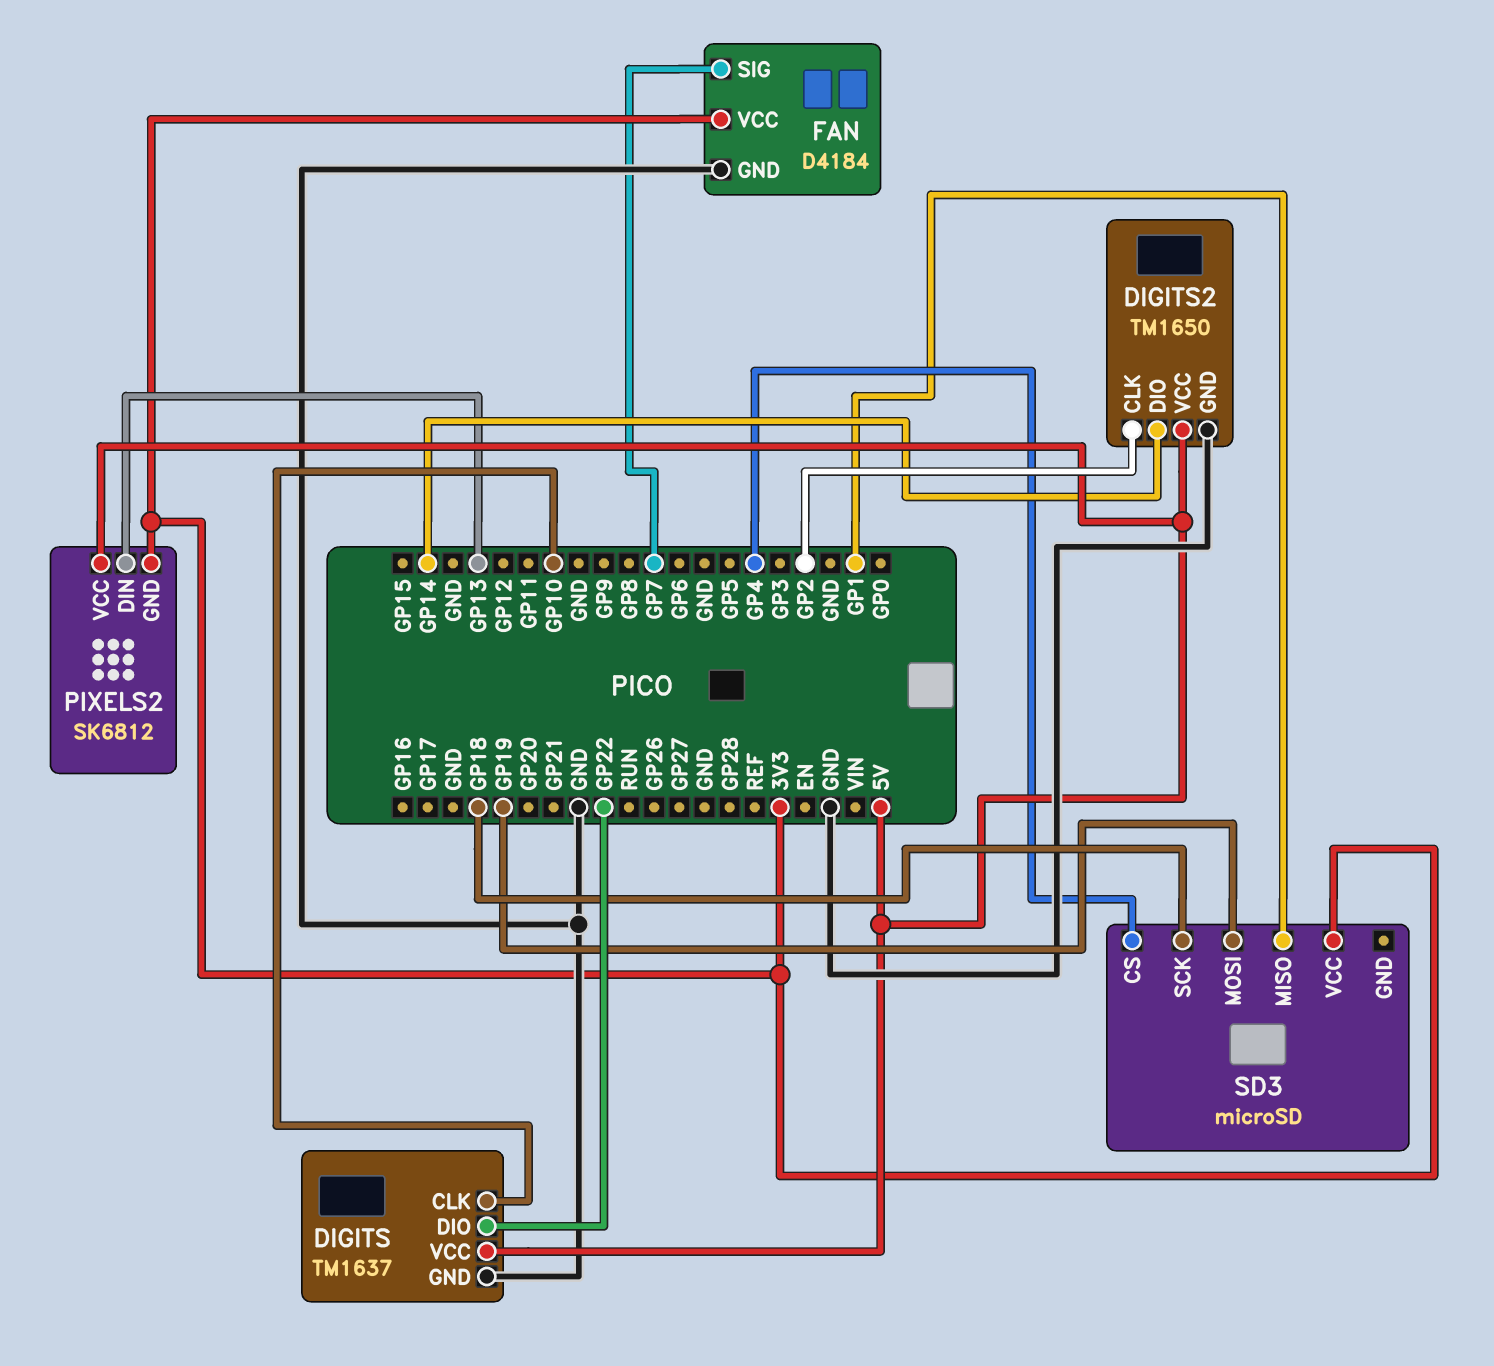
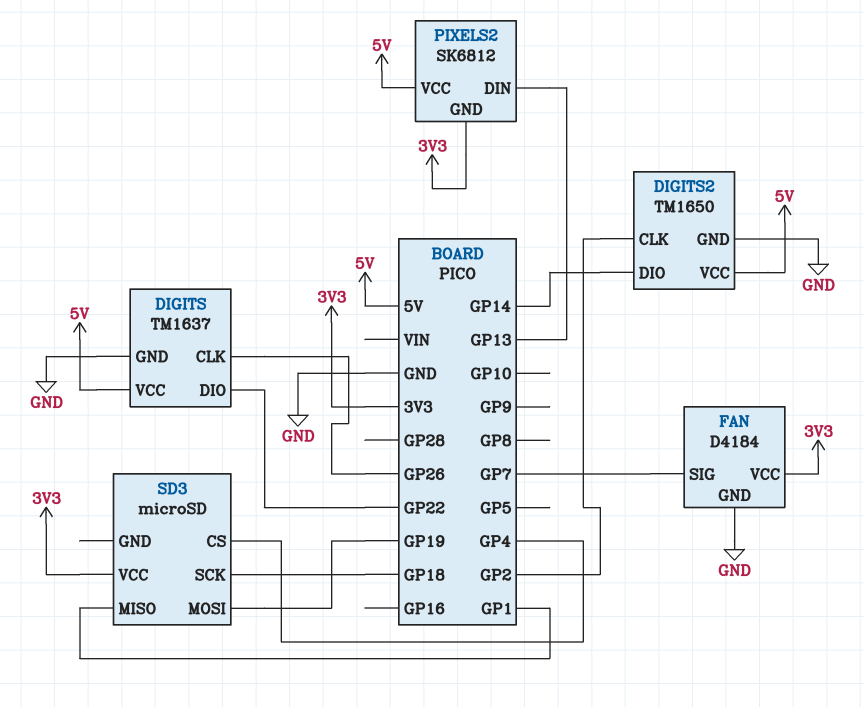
DIGITS pin CLK: GP10 -> GP26

